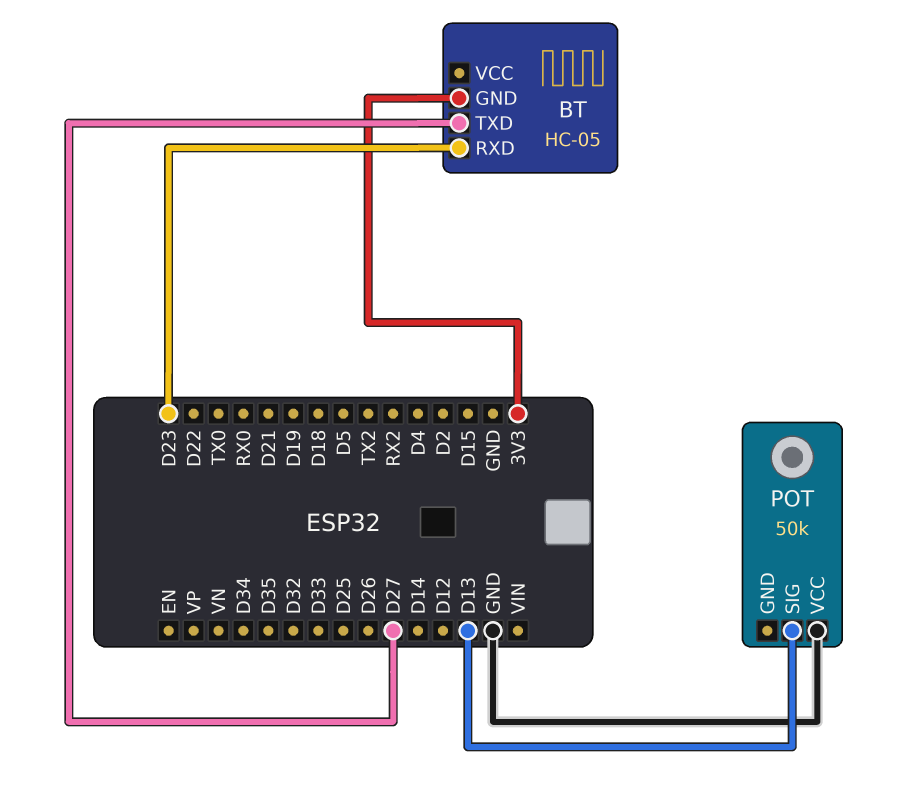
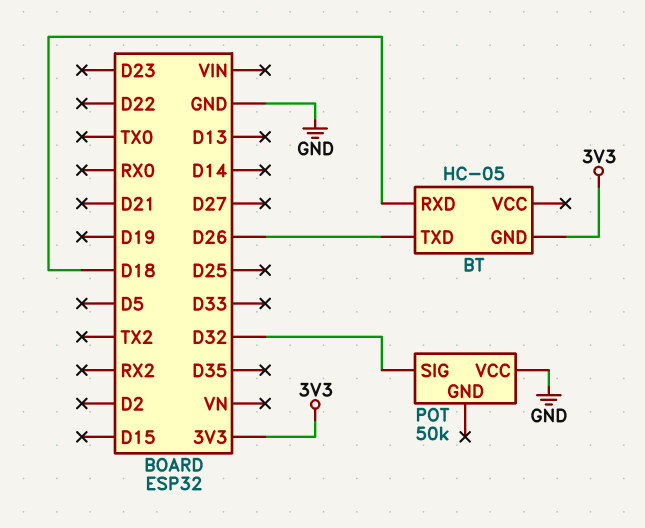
BT pin RXD: D23 -> D18
BT pin TXD: D27 -> D26
POT pin SIG: D13 -> D32

